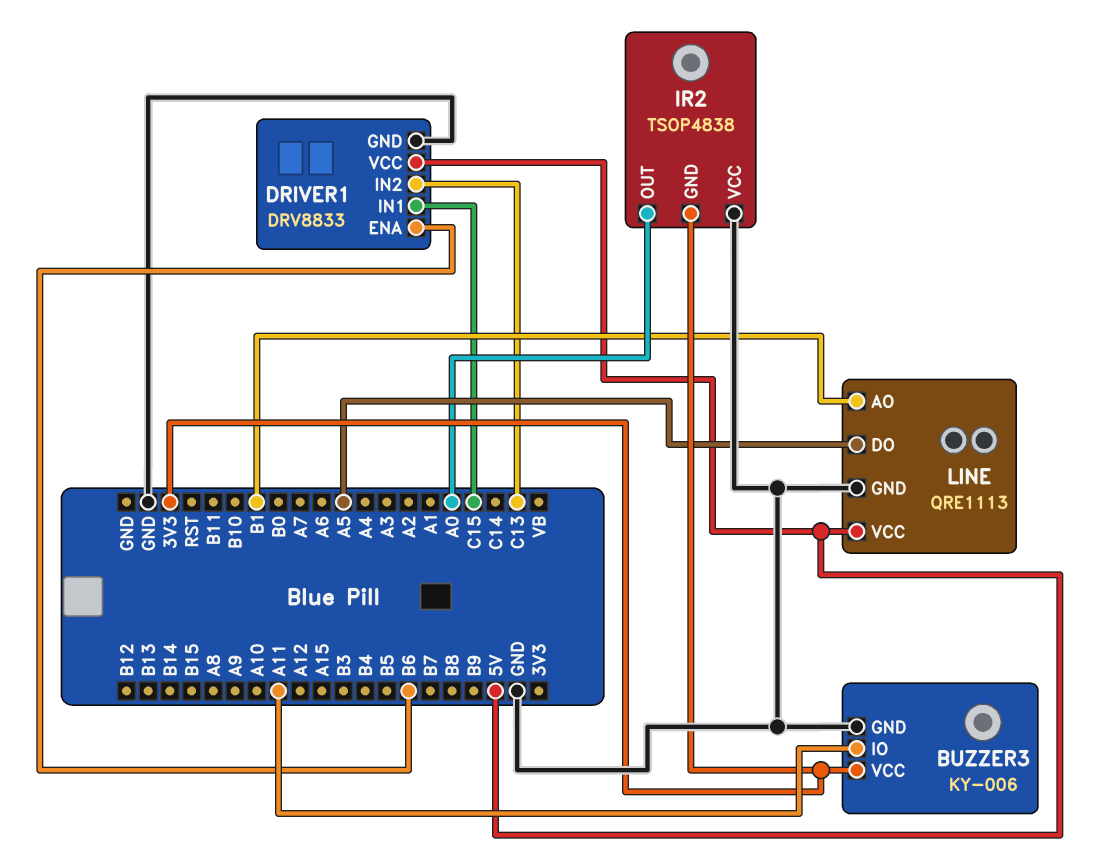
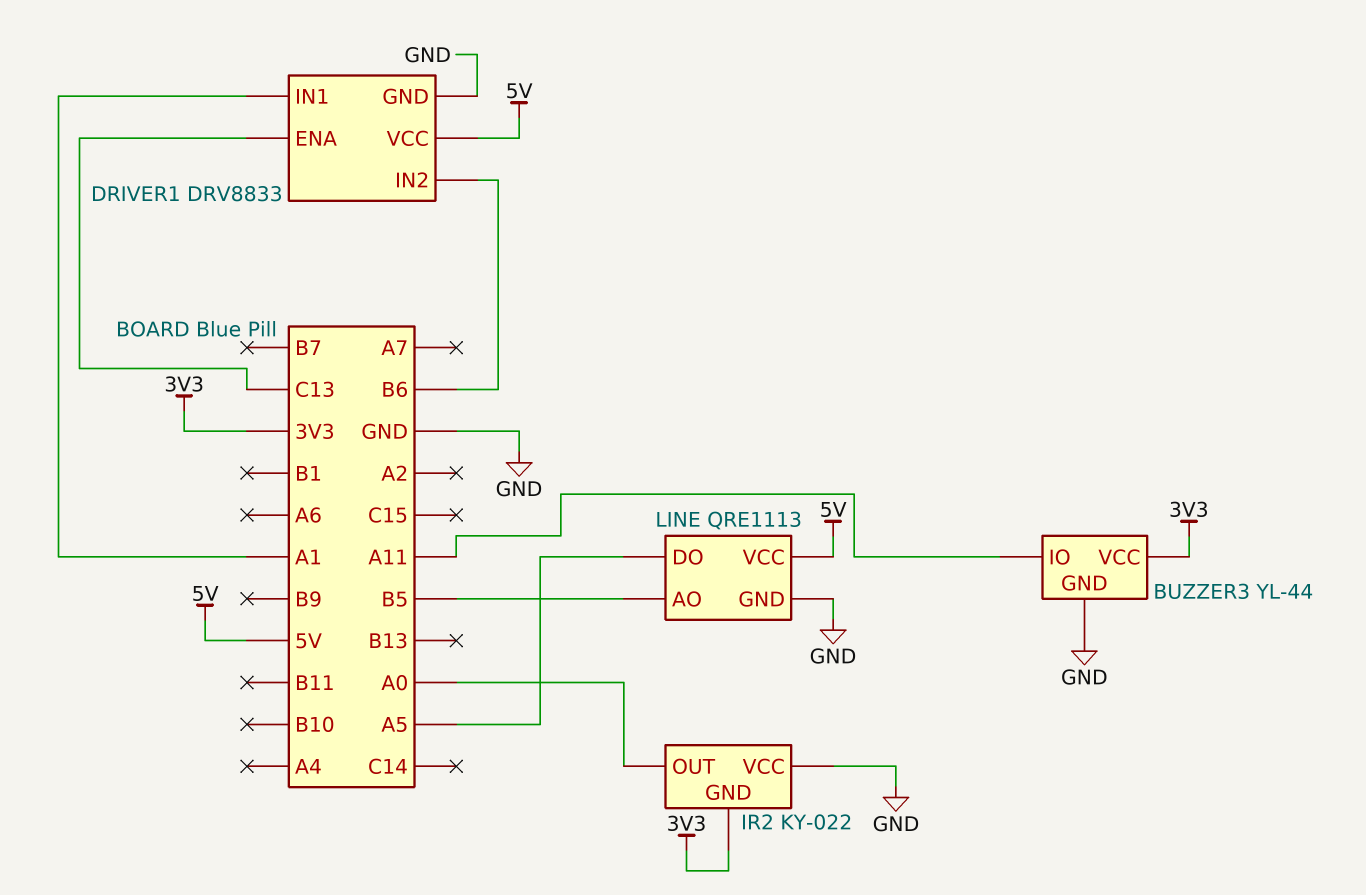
BUZZER3: KY-006 -> YL-44
DRIVER1 pin ENA: B6 -> C13
DRIVER1 pin IN1: C15 -> A1
DRIVER1 pin IN2: C13 -> B6
IR2: TSOP4838 -> KY-022
LINE pin AO: B1 -> B5

